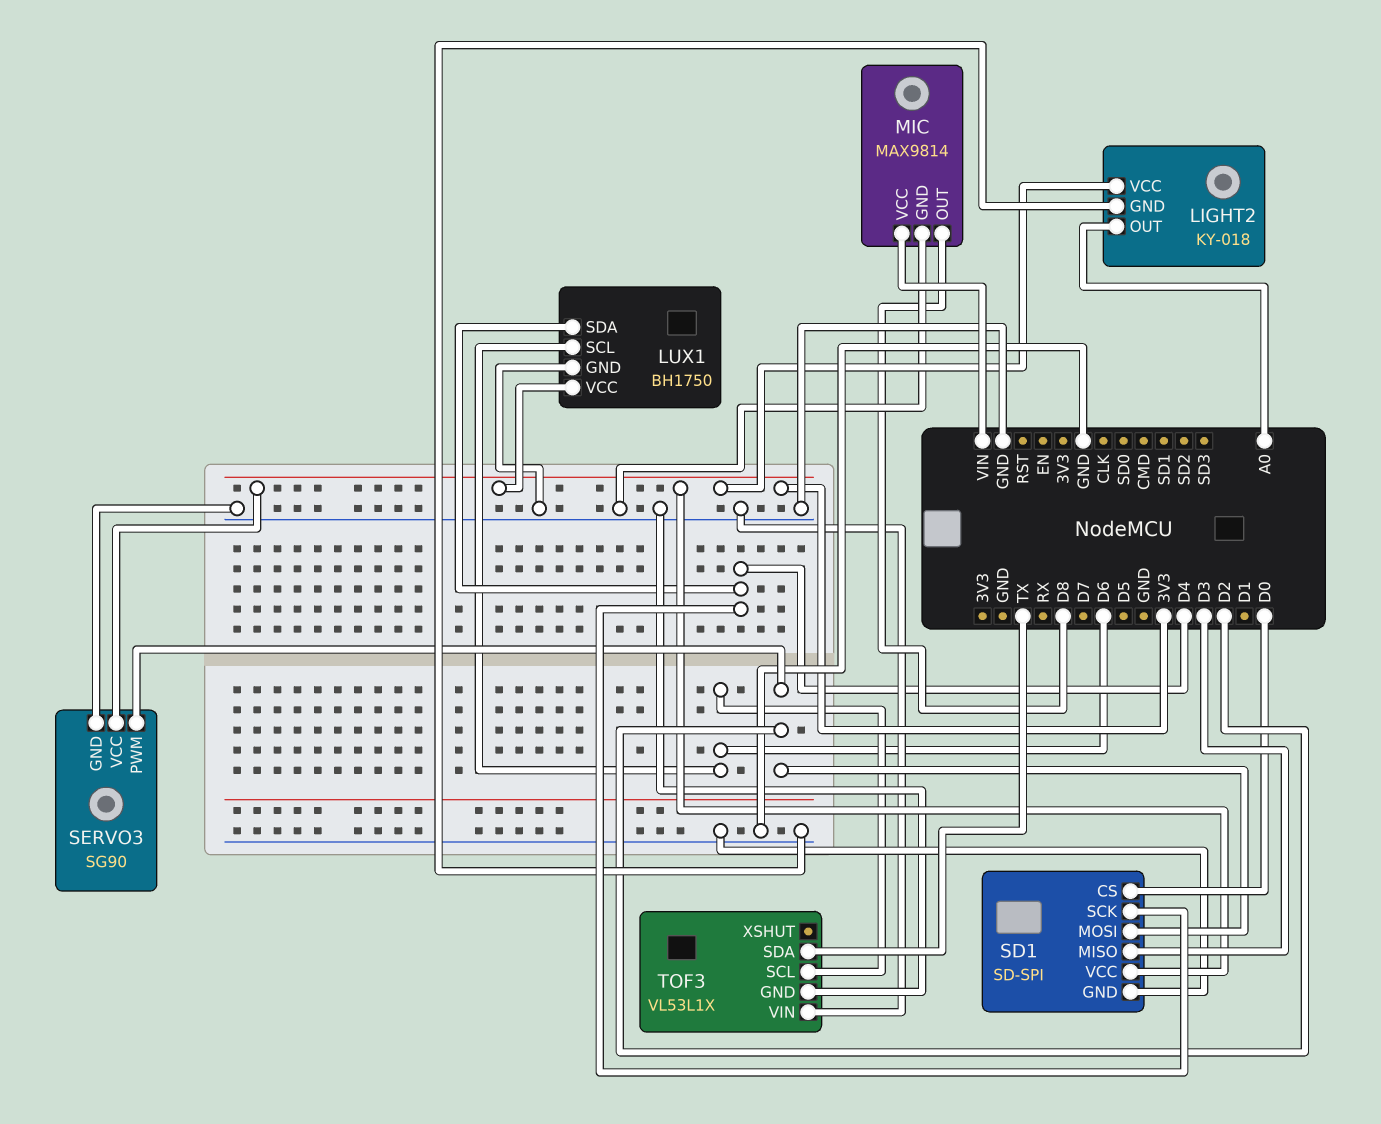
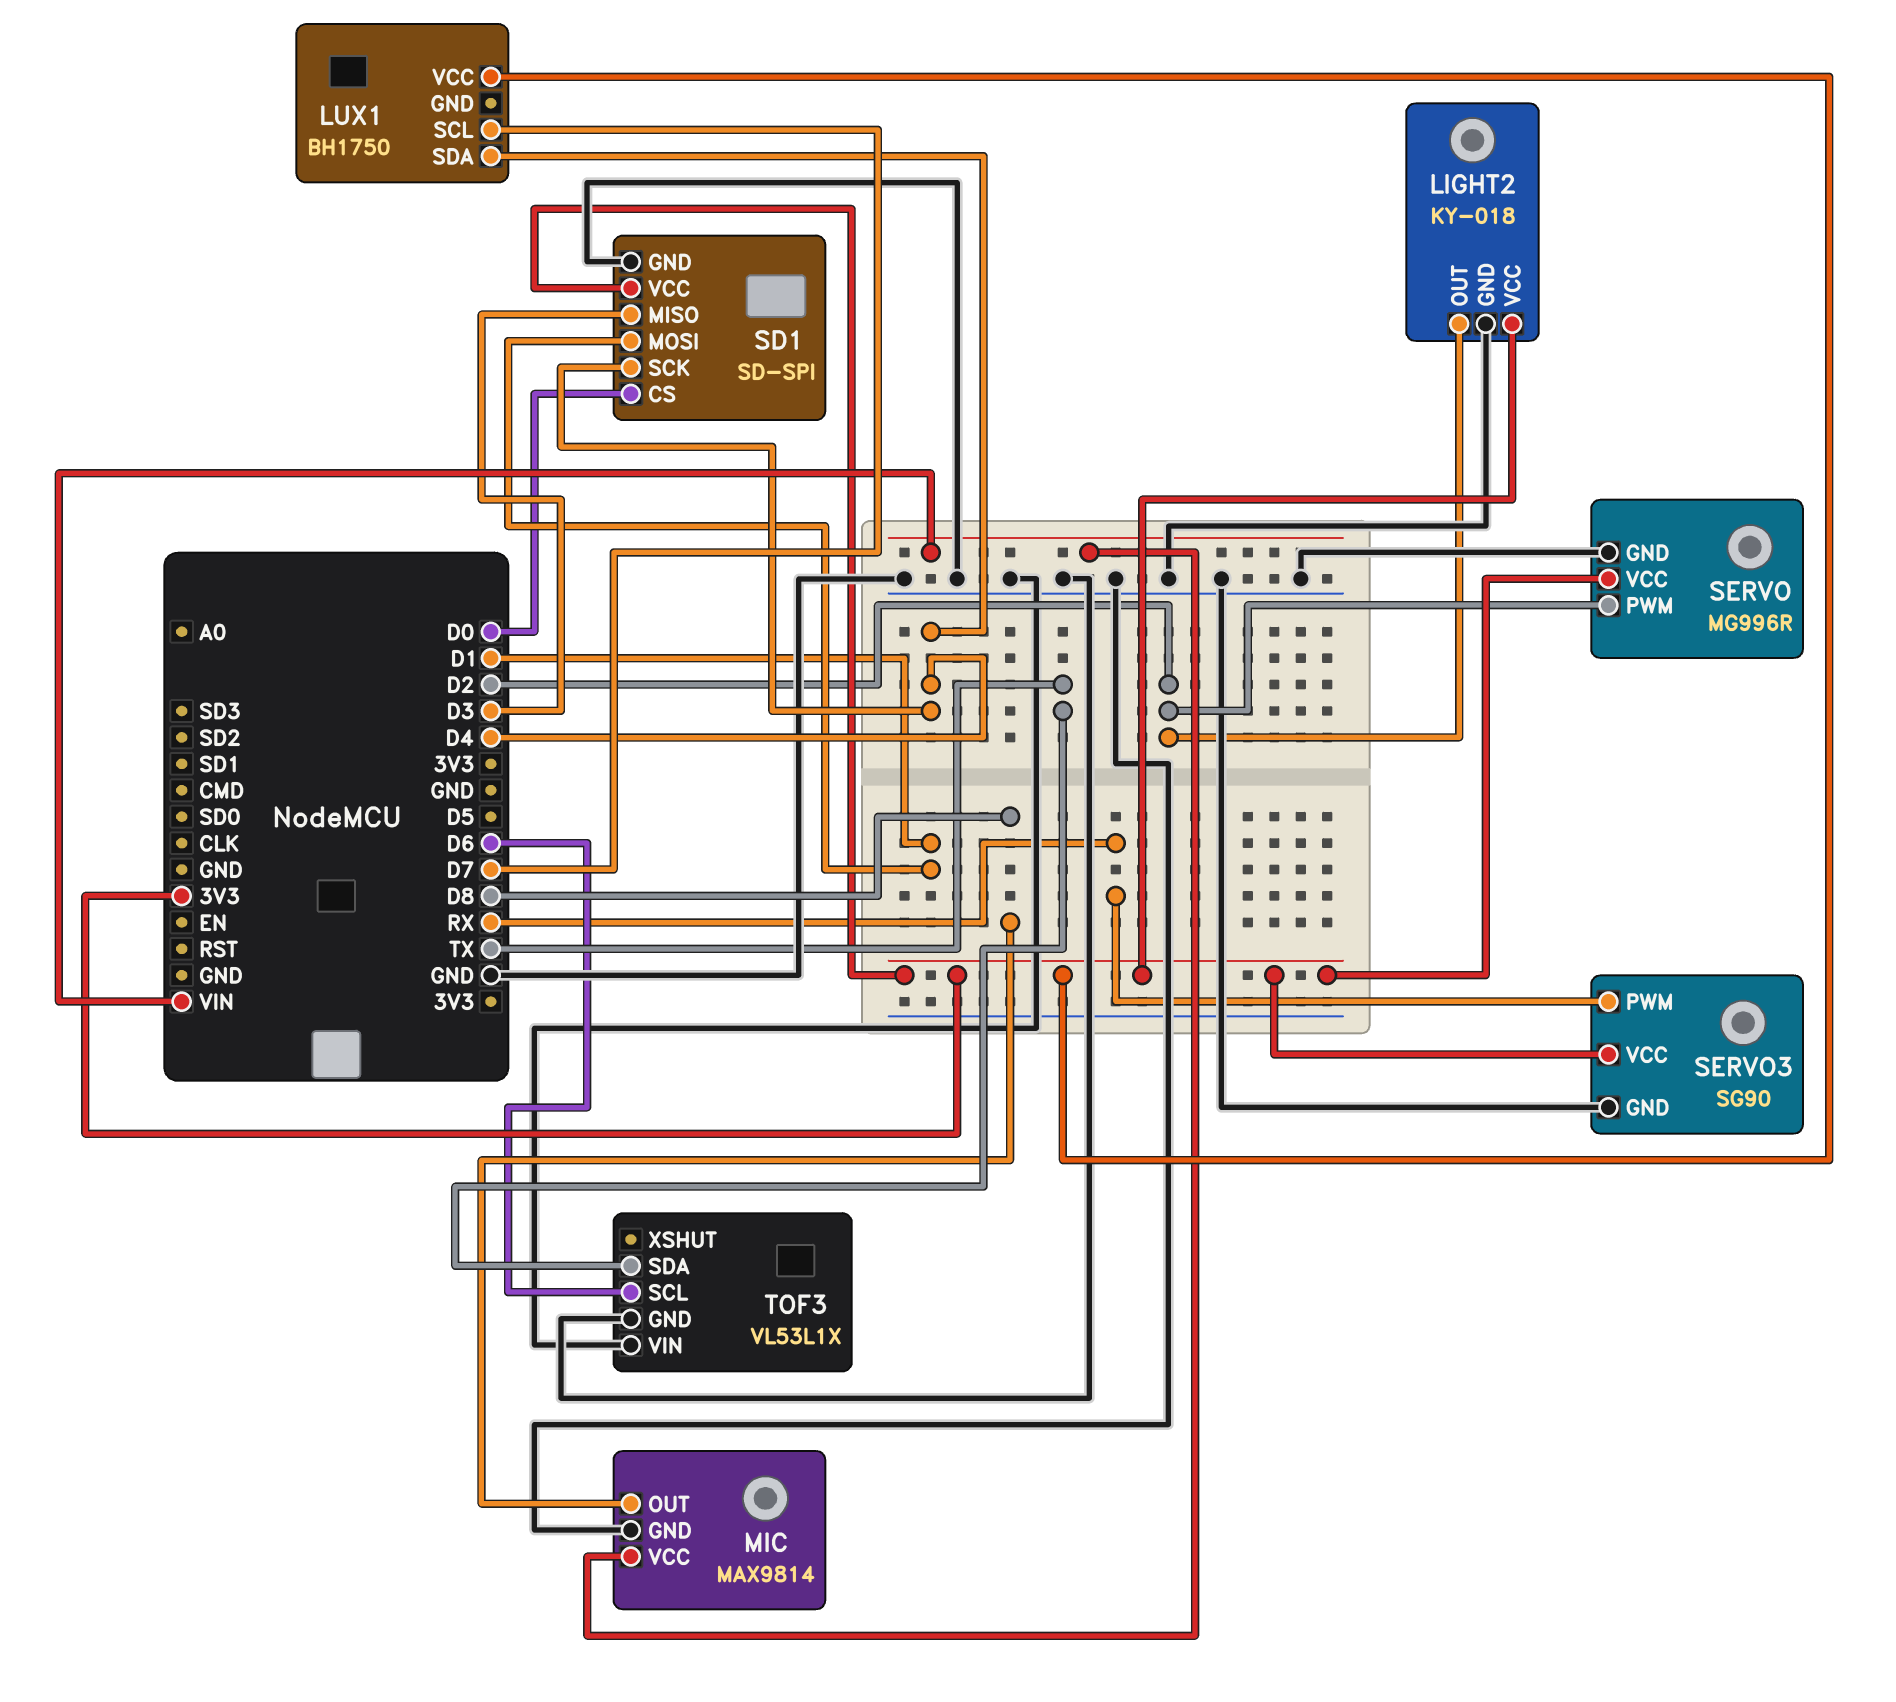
LIGHT2 pin OUT: A0 -> D2
LUX1 pin GND: GND -> none
LUX1 pin SCL: D6 -> D7
SD1 pin MOSI: D2 -> D1
SERVO: none -> MG996R
SERVO pin GND: none -> GND
SERVO pin PWM: none -> D2
SERVO pin VCC: none -> 3V3
SERVO3 pin PWM: D2 -> RX

